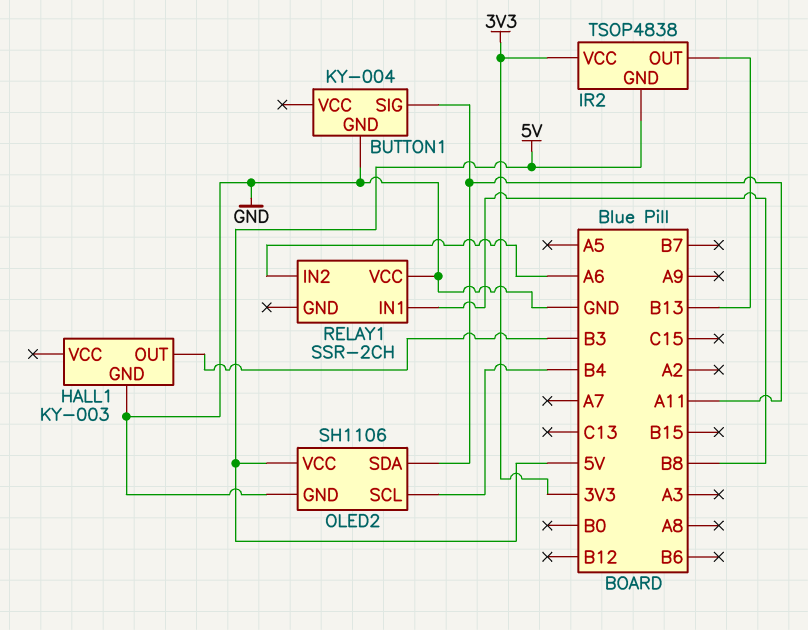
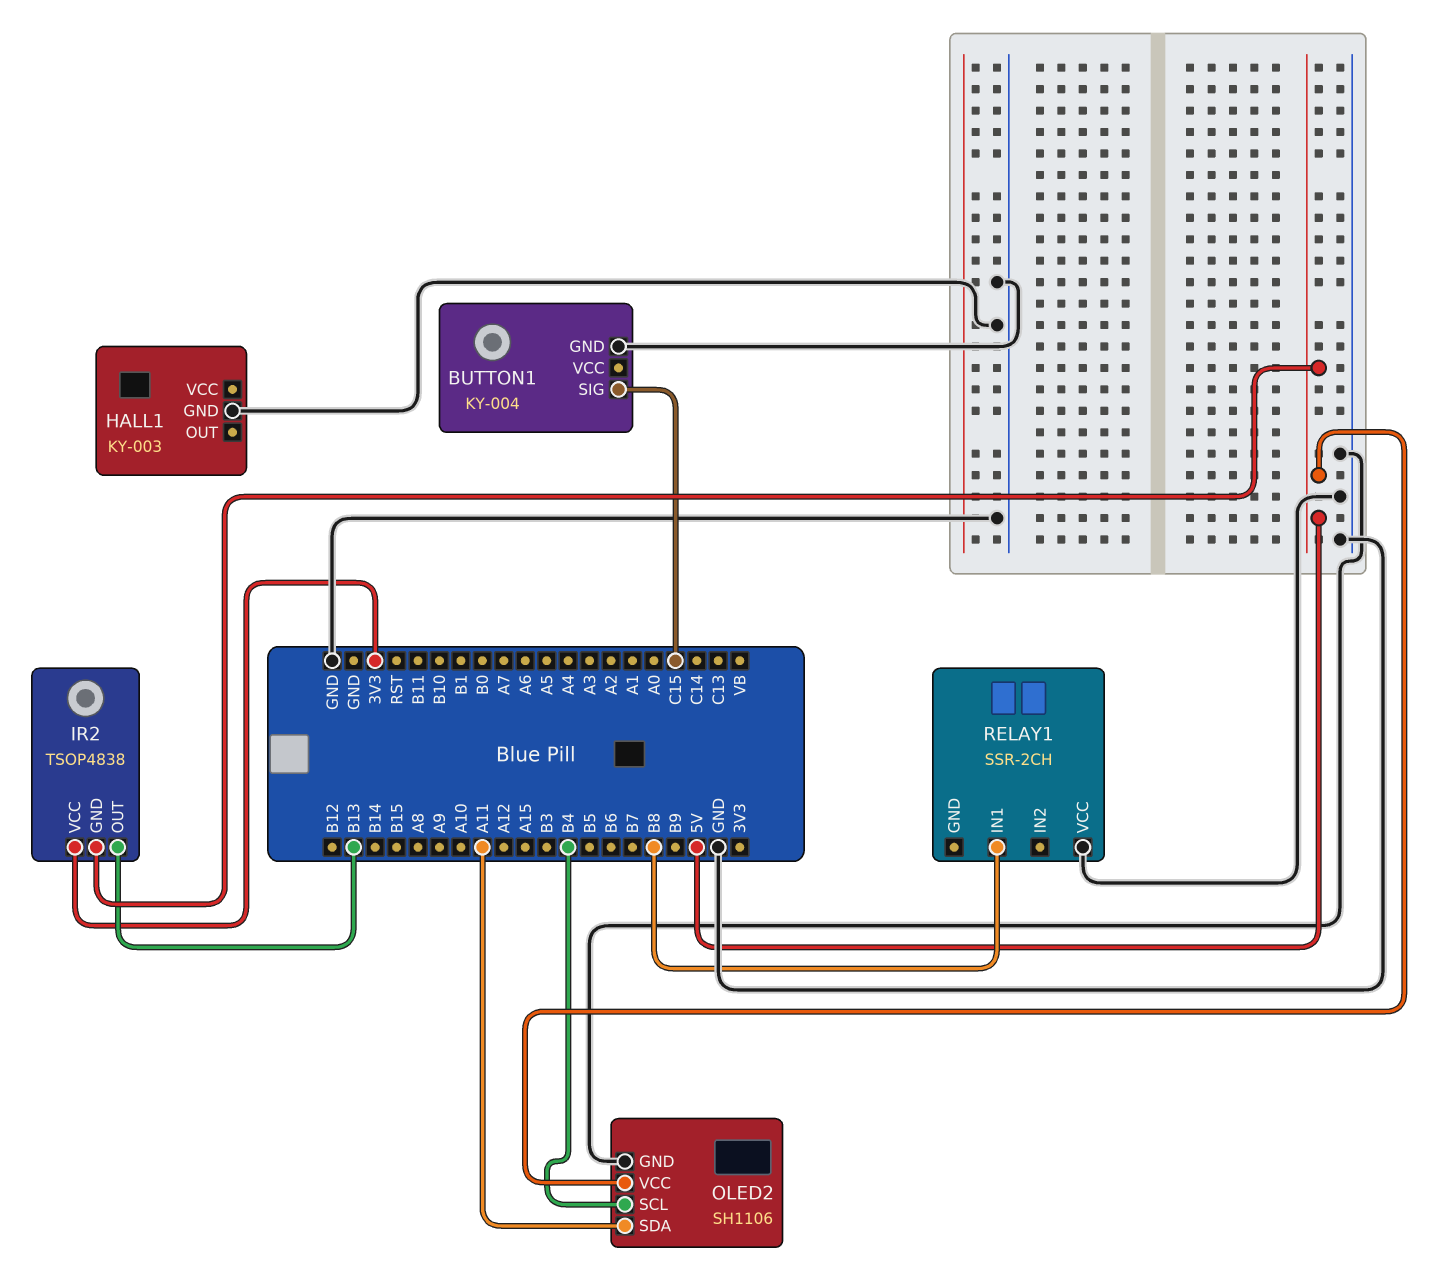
BUTTON1 pin SIG: A11 -> C15
HALL1 pin OUT: B3 -> none
RELAY1 pin IN2: A6 -> none

